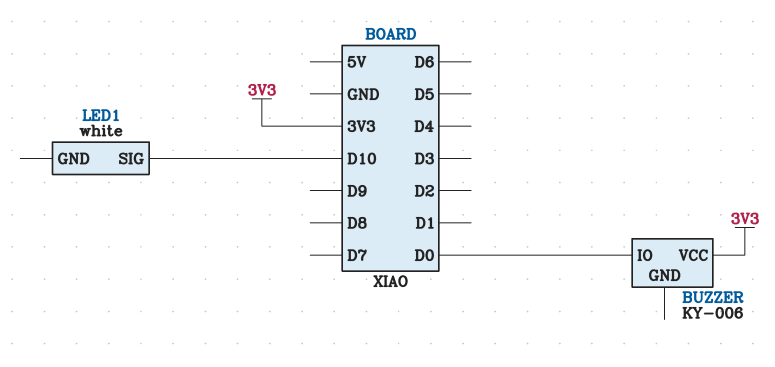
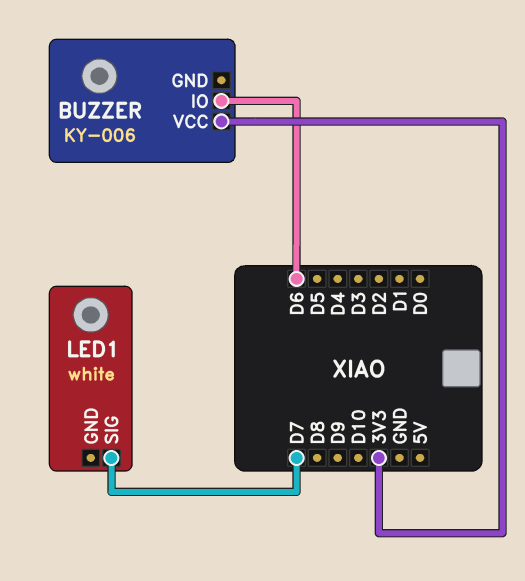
BUZZER pin IO: D0 -> D6
LED1 pin SIG: D10 -> D7

